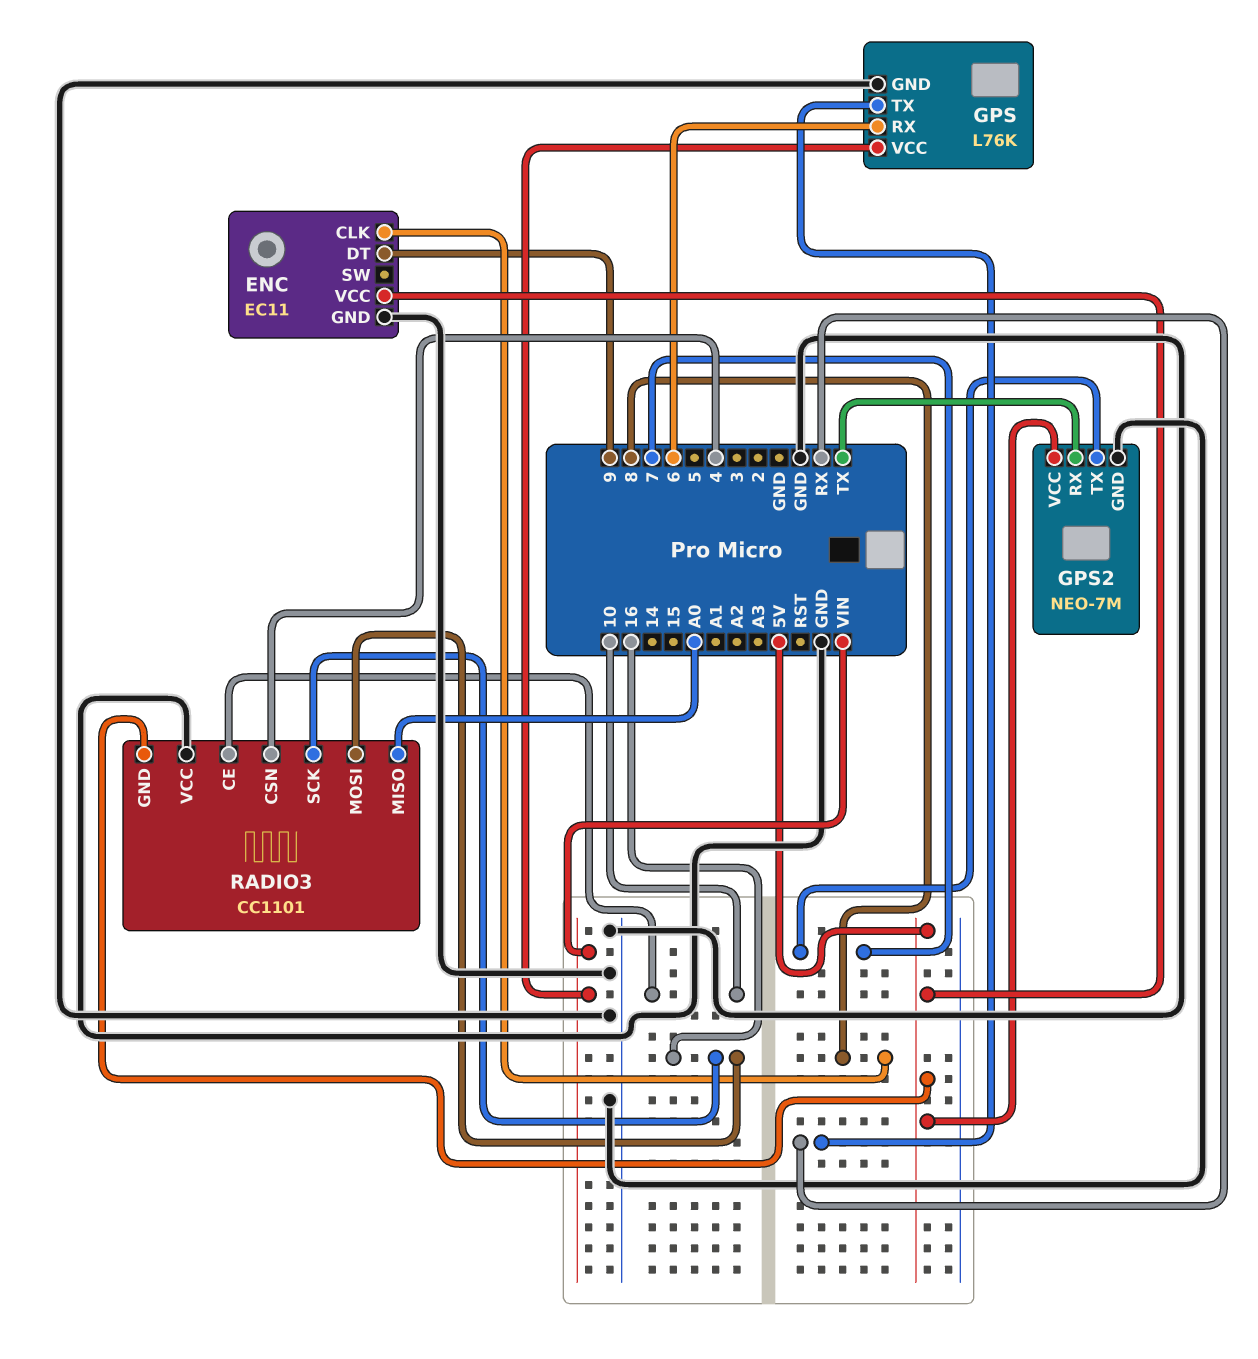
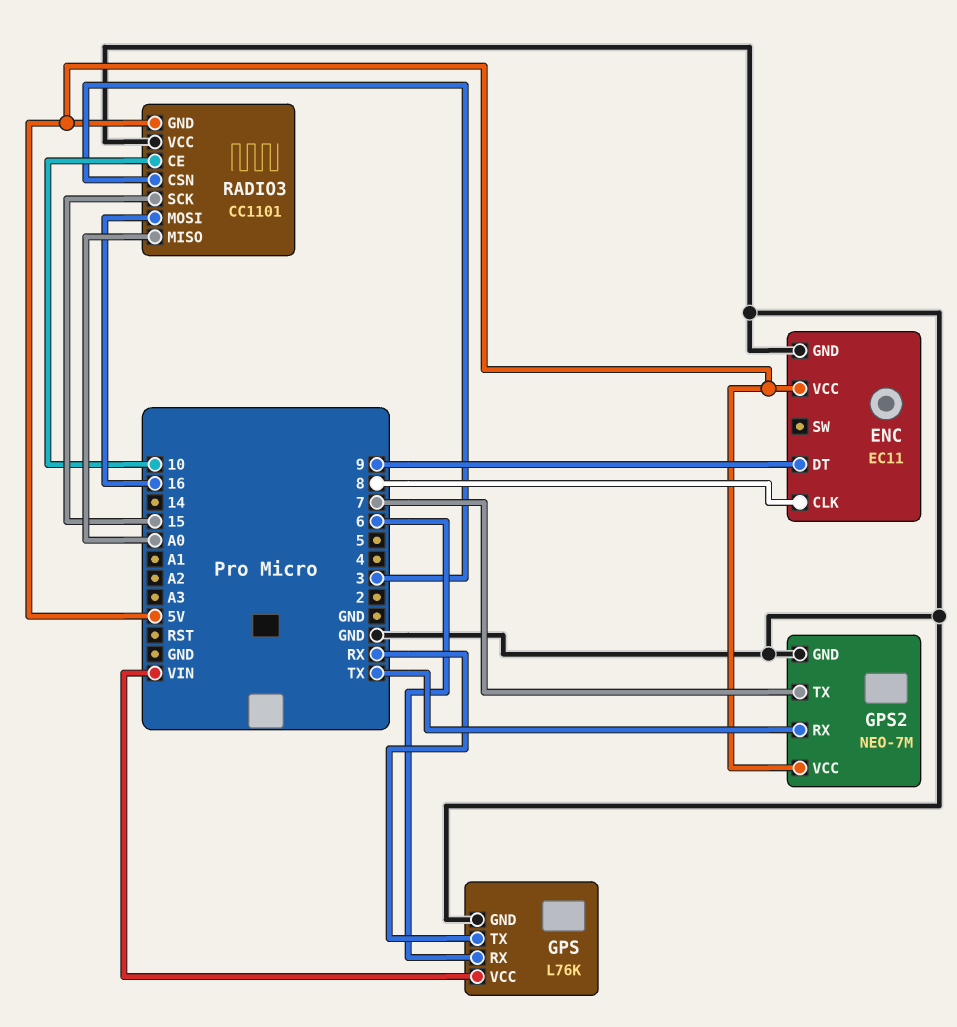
RADIO3 pin CSN: 4 -> 3
RADIO3 pin SCK: 16 -> 15

